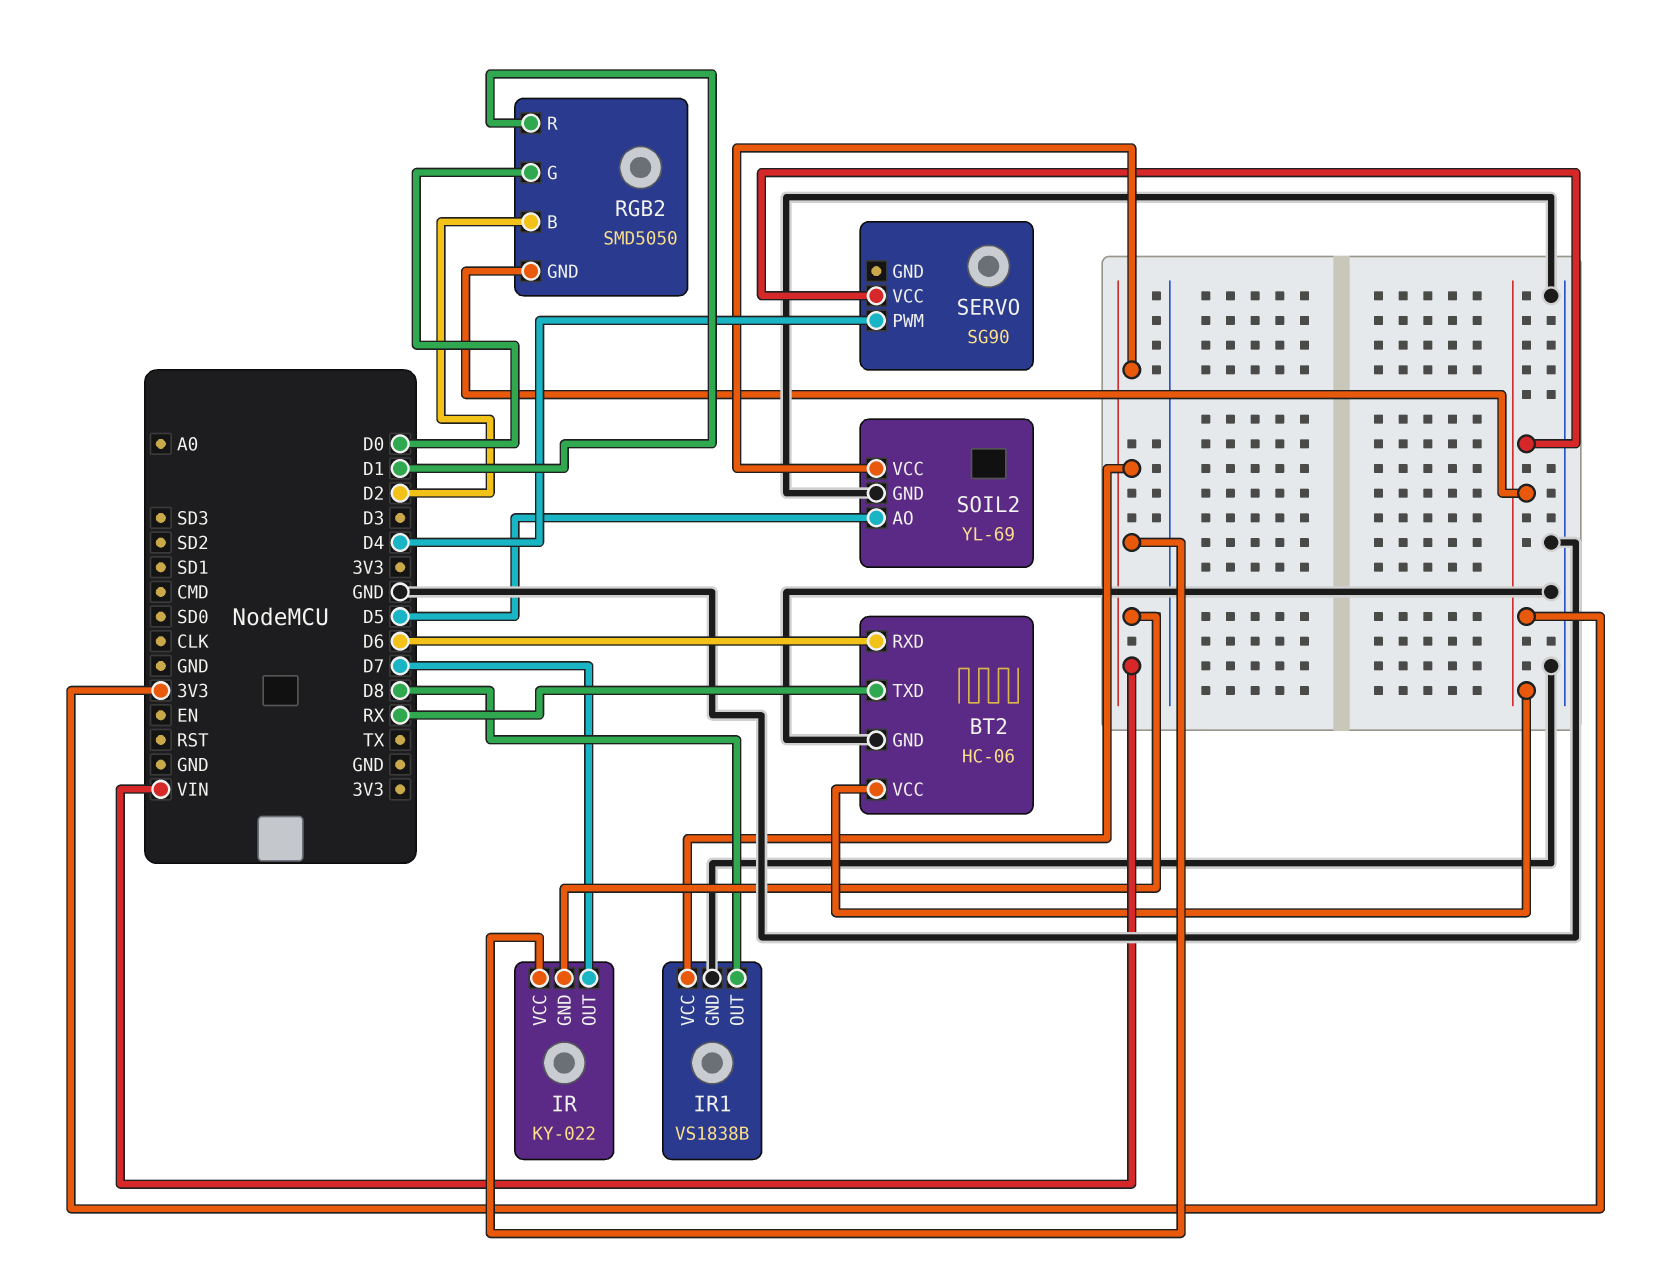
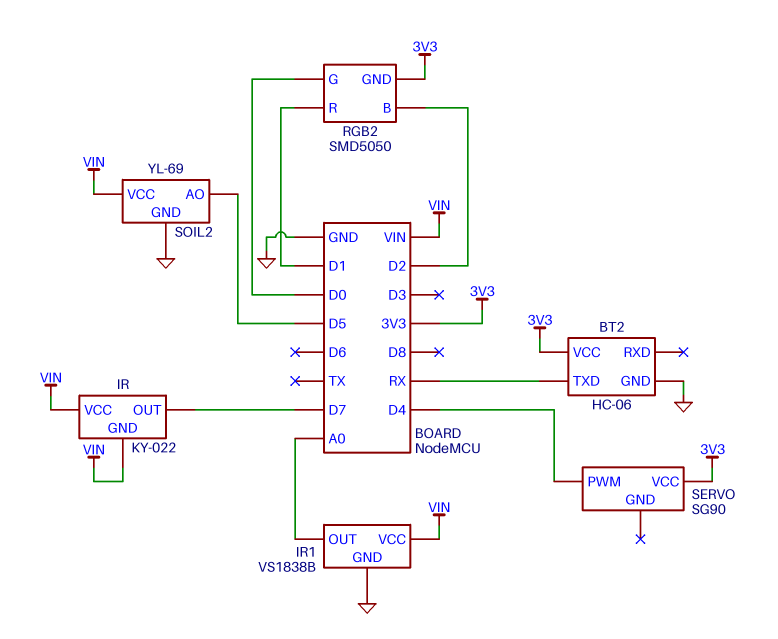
BT2 pin RXD: D6 -> none
IR1 pin OUT: D8 -> A0

